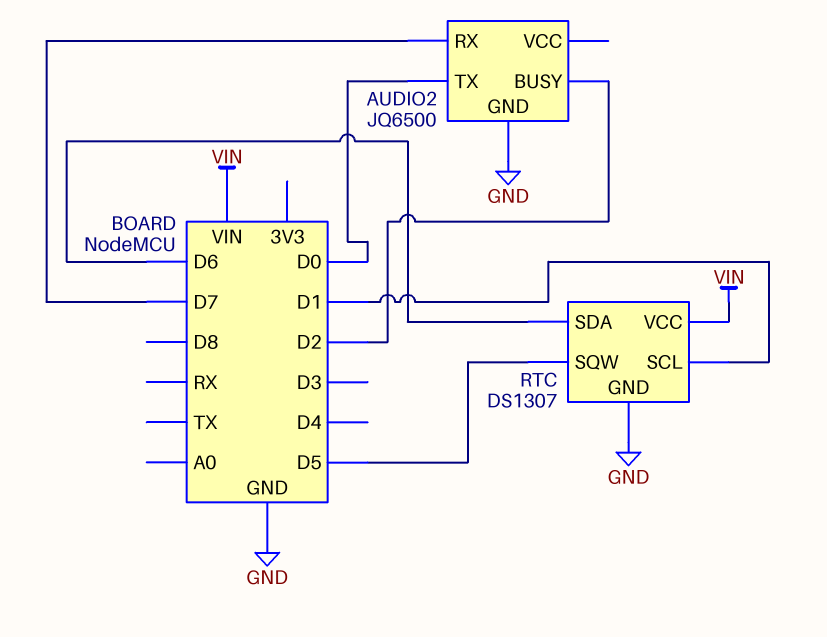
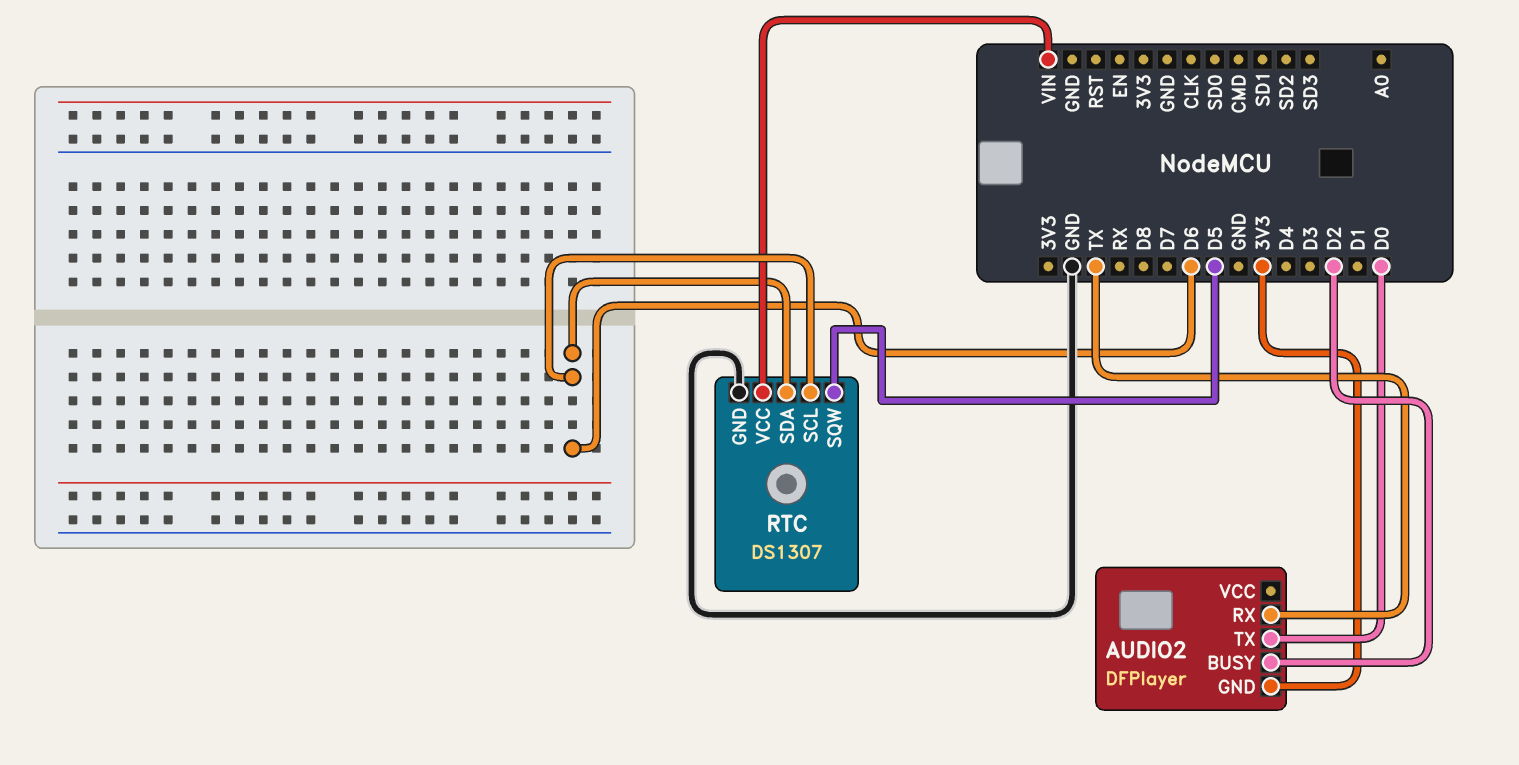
AUDIO2: JQ6500 -> DFPlayer
AUDIO2 pin GND: GND -> 3V3
AUDIO2 pin RX: D7 -> TX
RTC pin SCL: D1 -> D6

